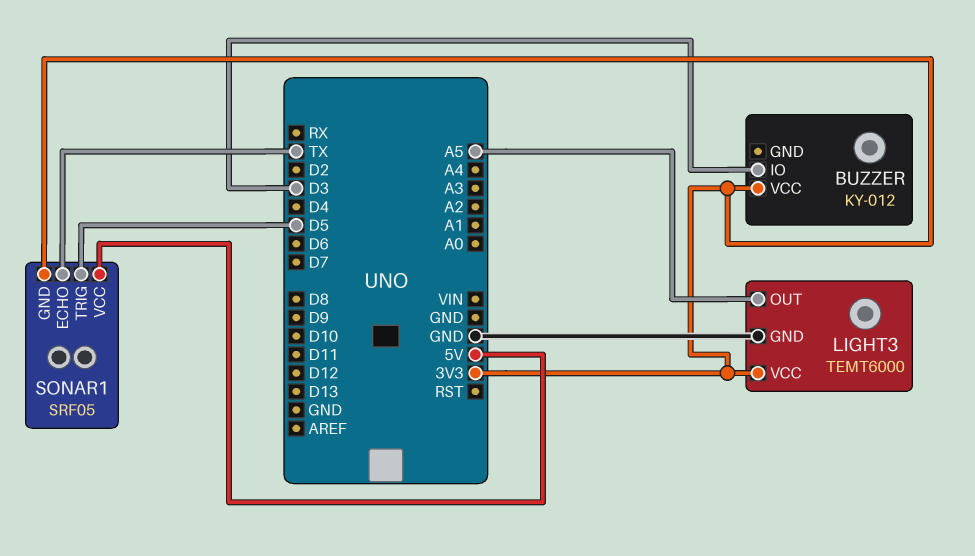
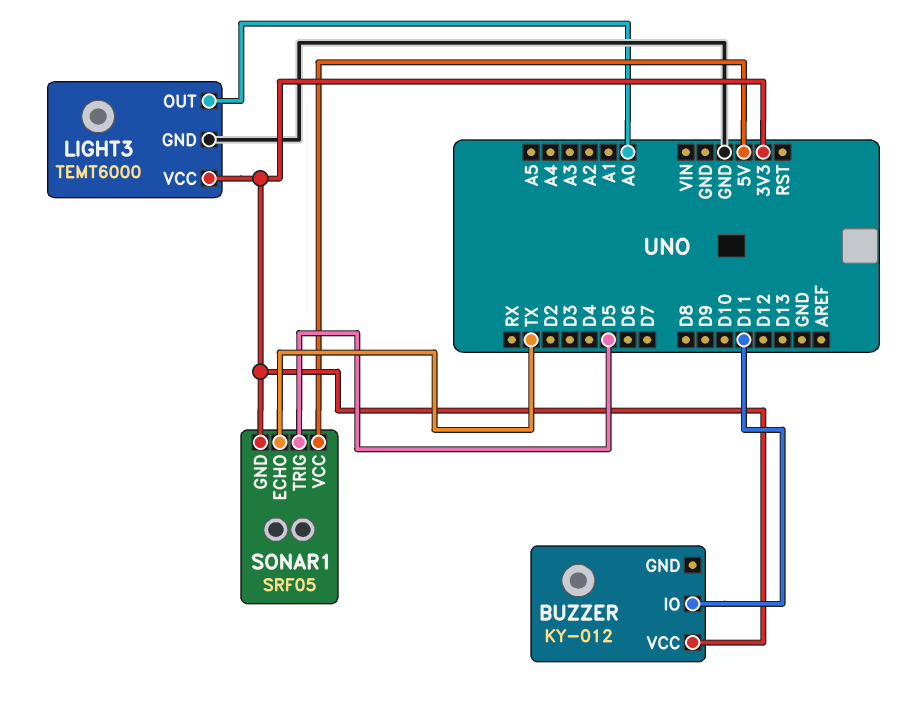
BUZZER pin IO: D3 -> D11
LIGHT3 pin OUT: A5 -> A0

